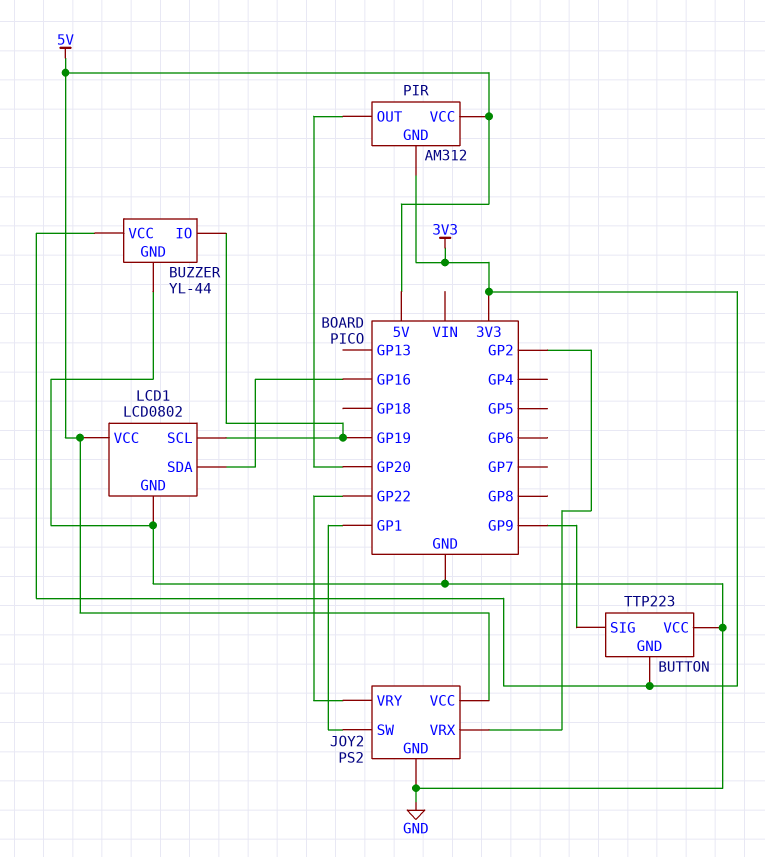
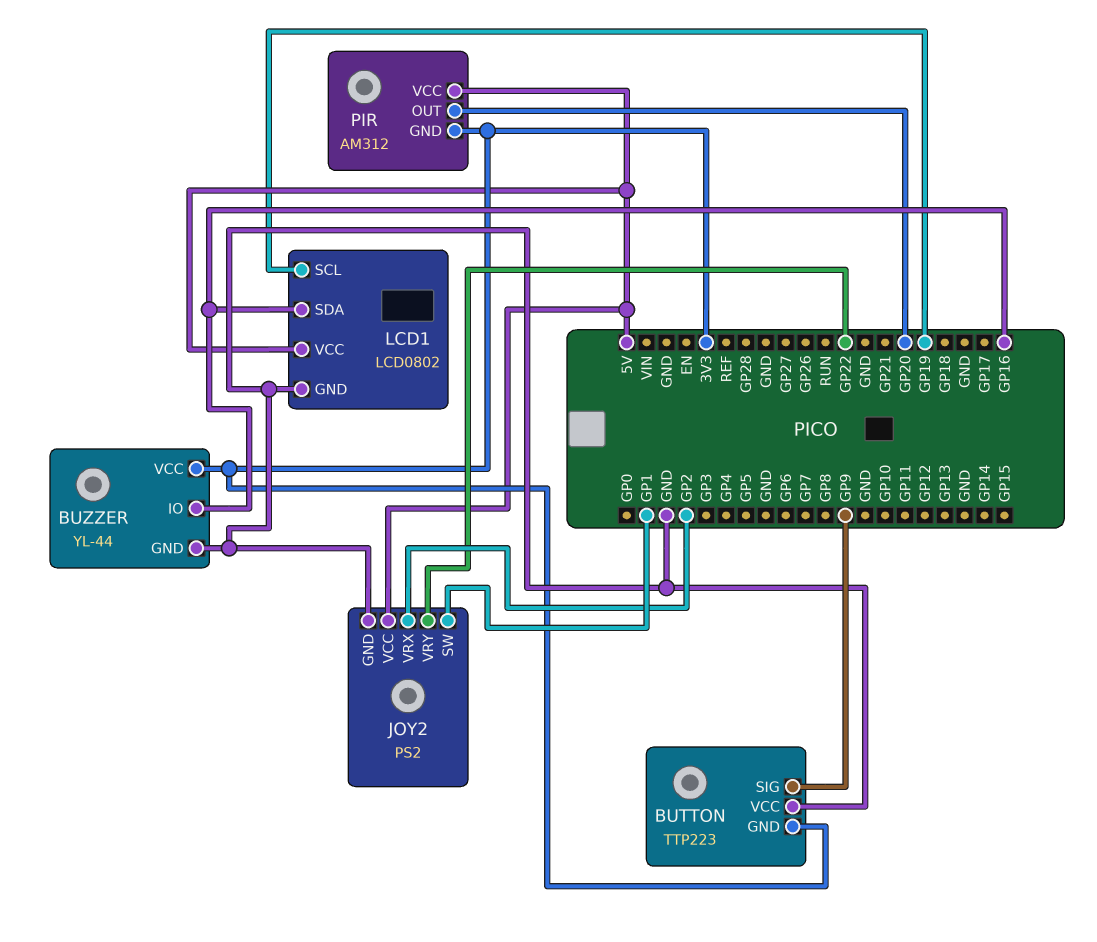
BUZZER pin IO: GP19 -> GP16

